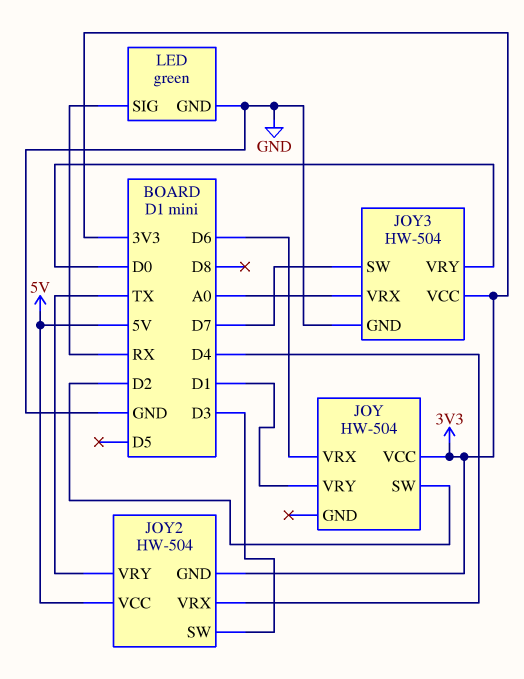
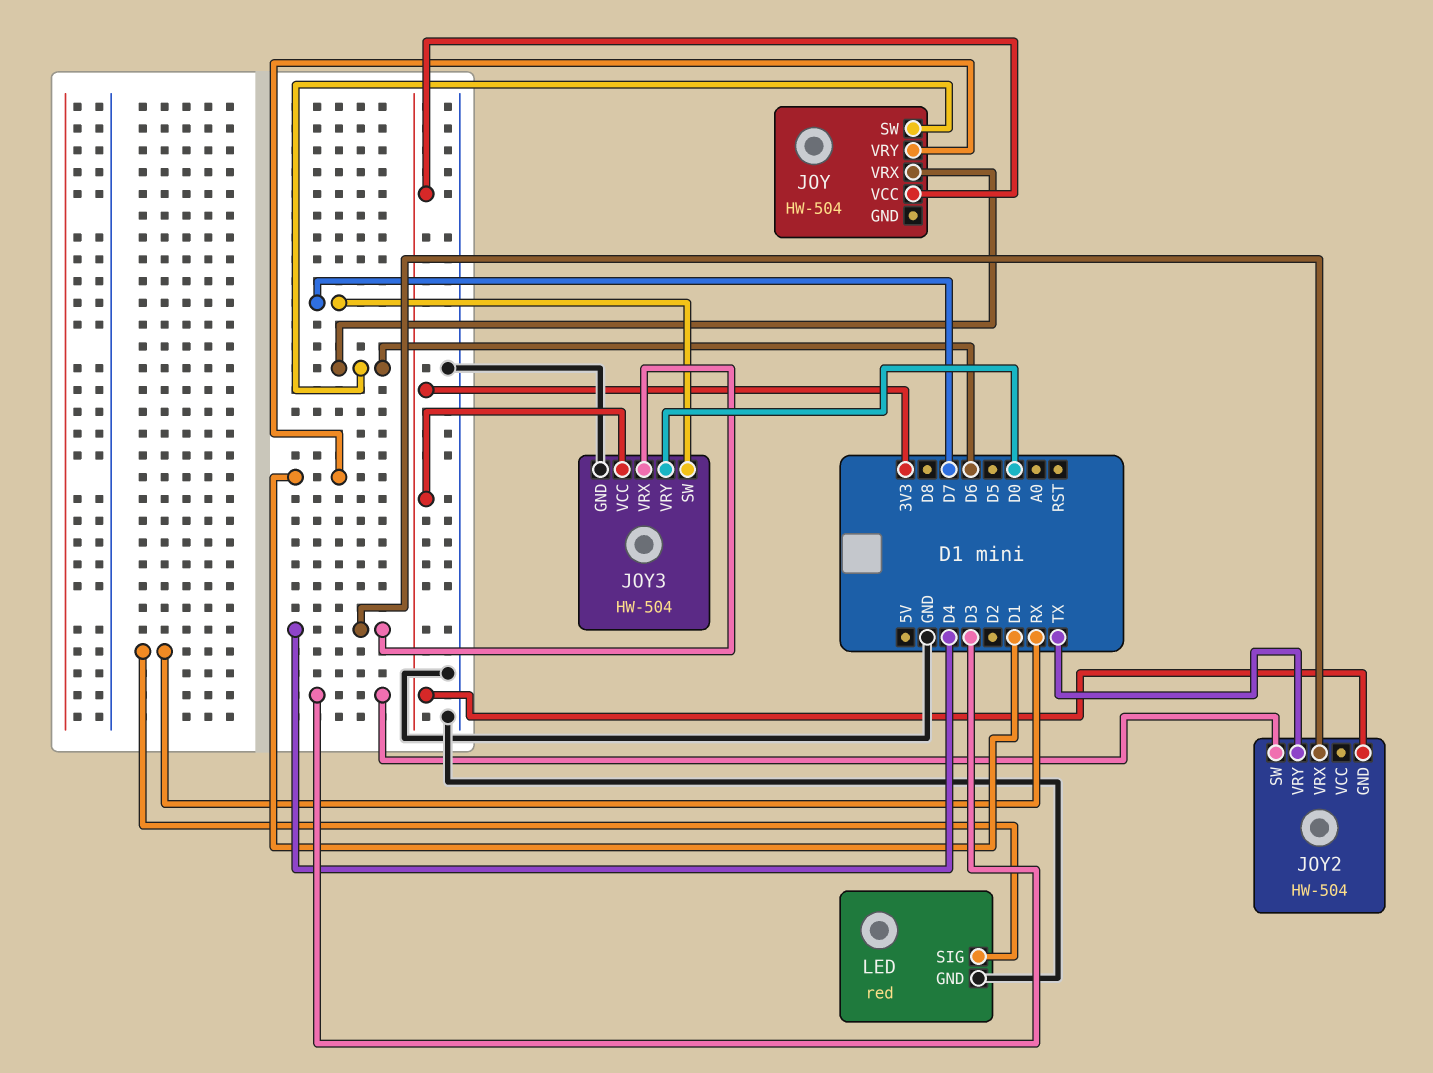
JOY pin SW: D2 -> D6
JOY2 pin VCC: 5V -> none
JOY3 pin VRX: A0 -> D4
LED: green -> red

